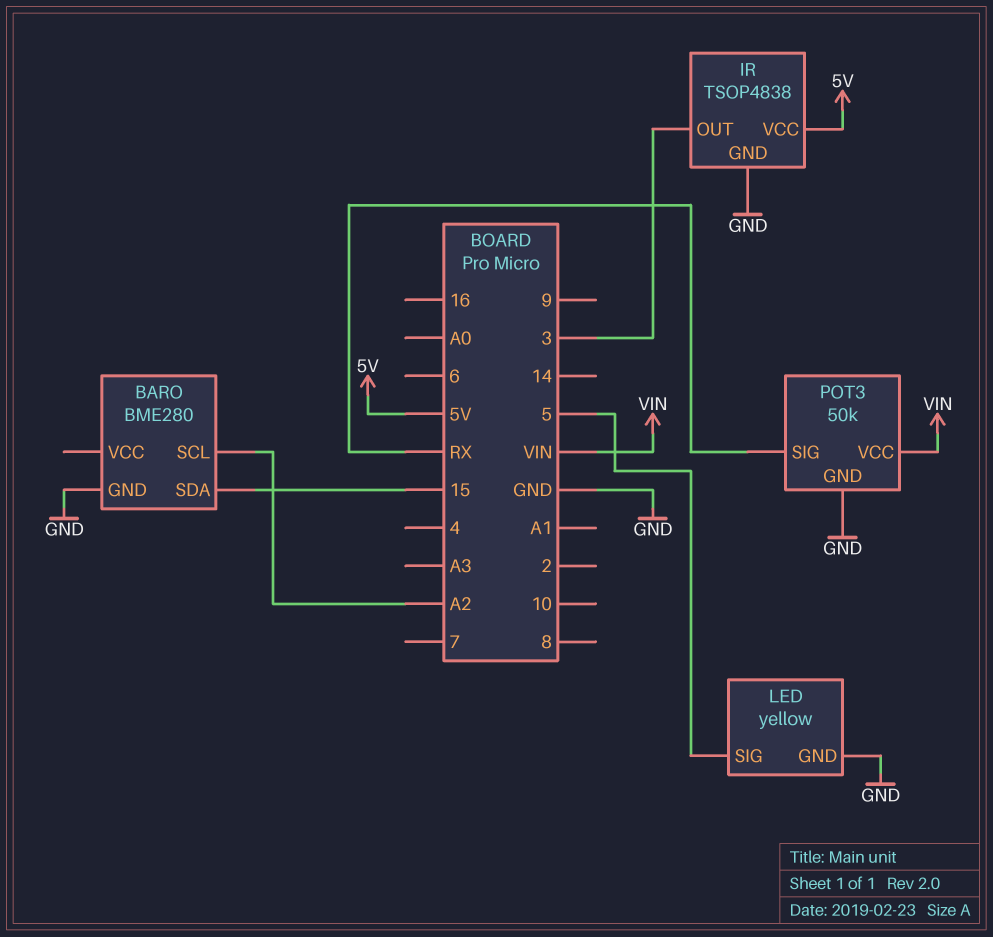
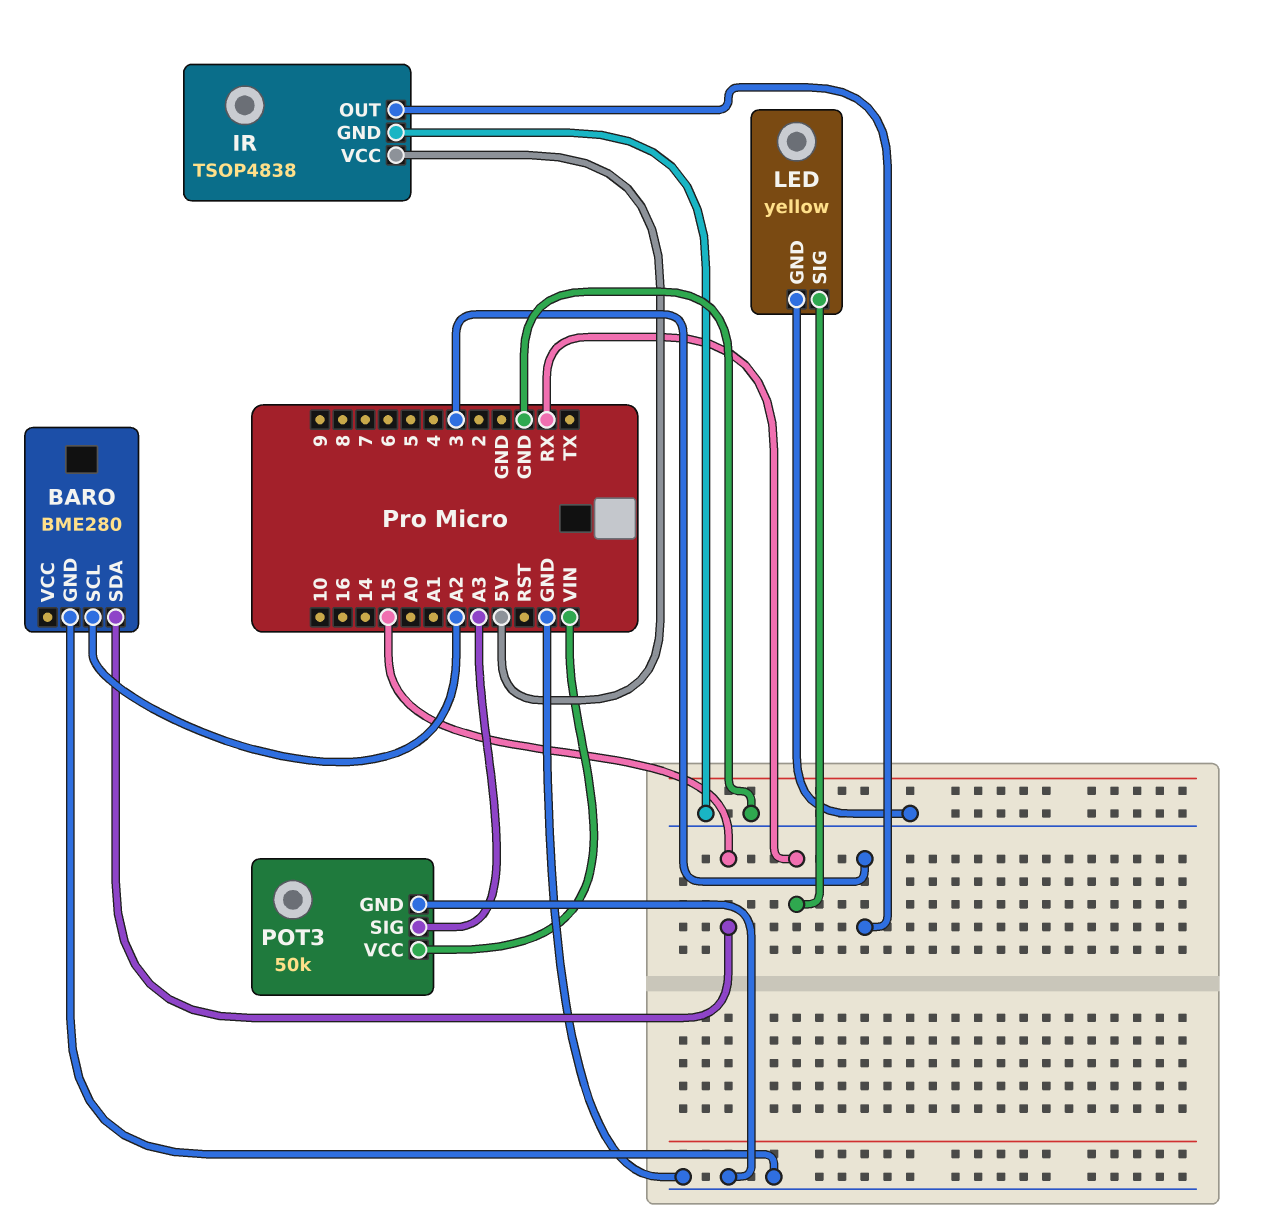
LED pin SIG: 5 -> RX
POT3 pin SIG: RX -> A3

